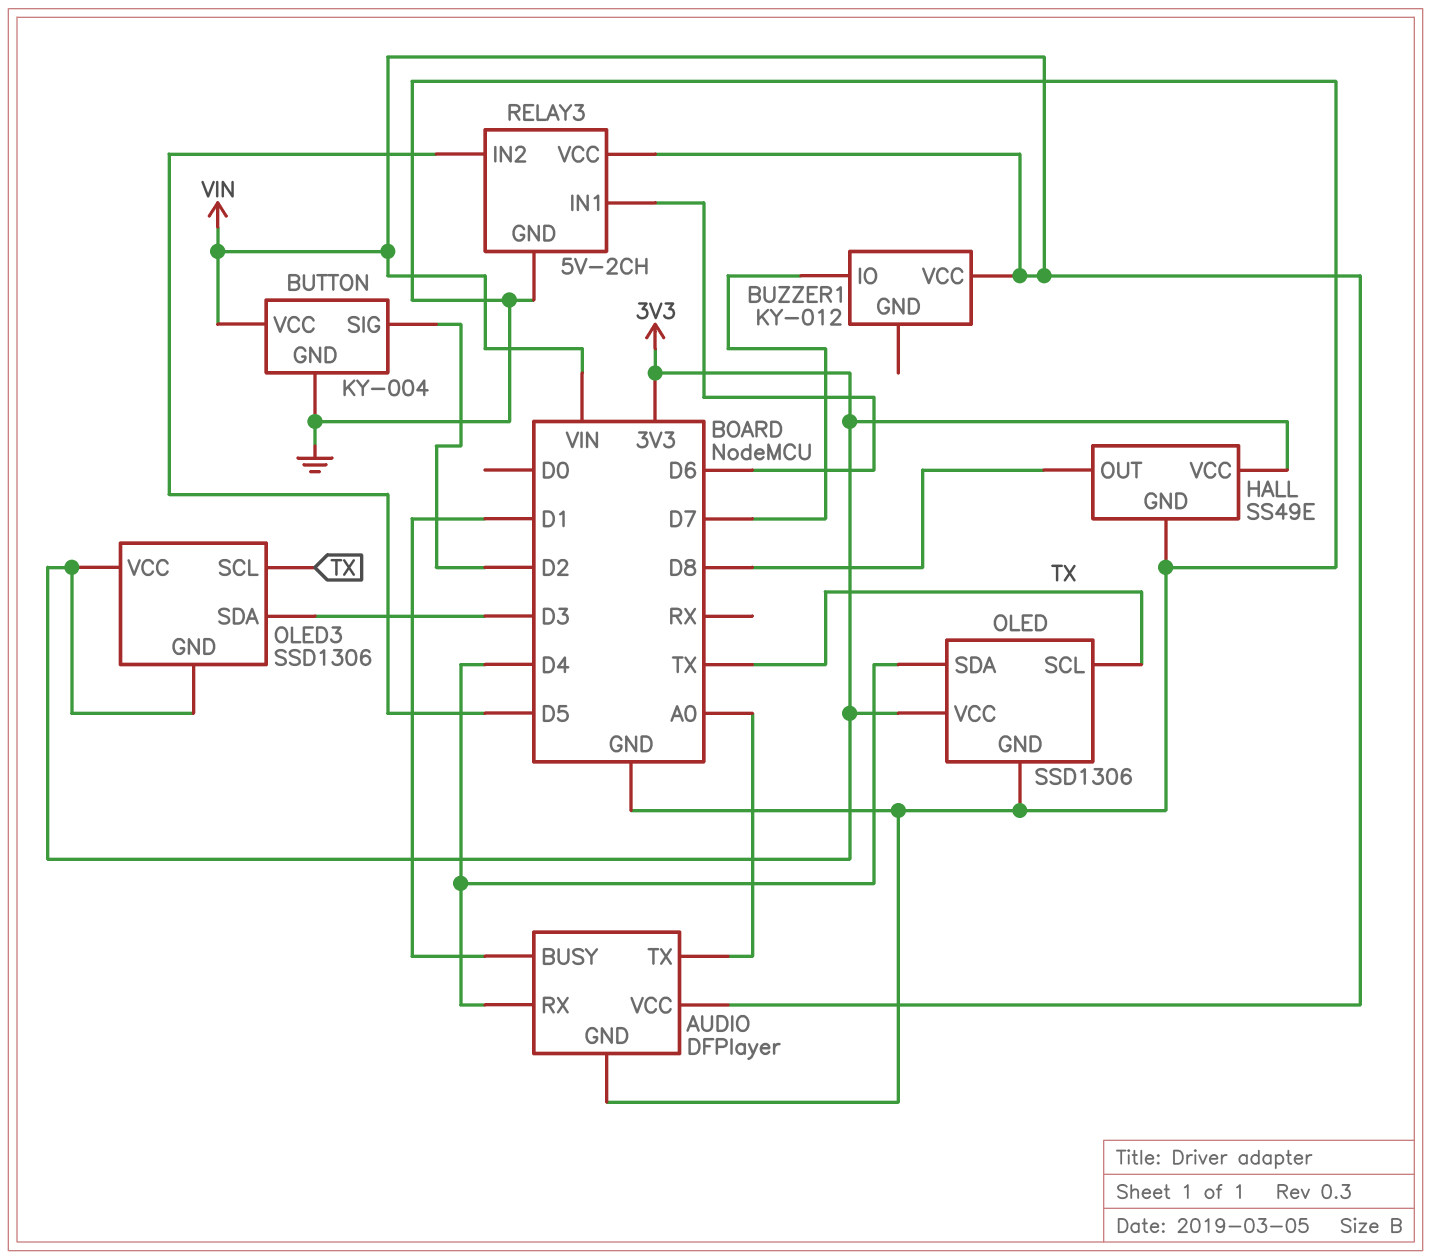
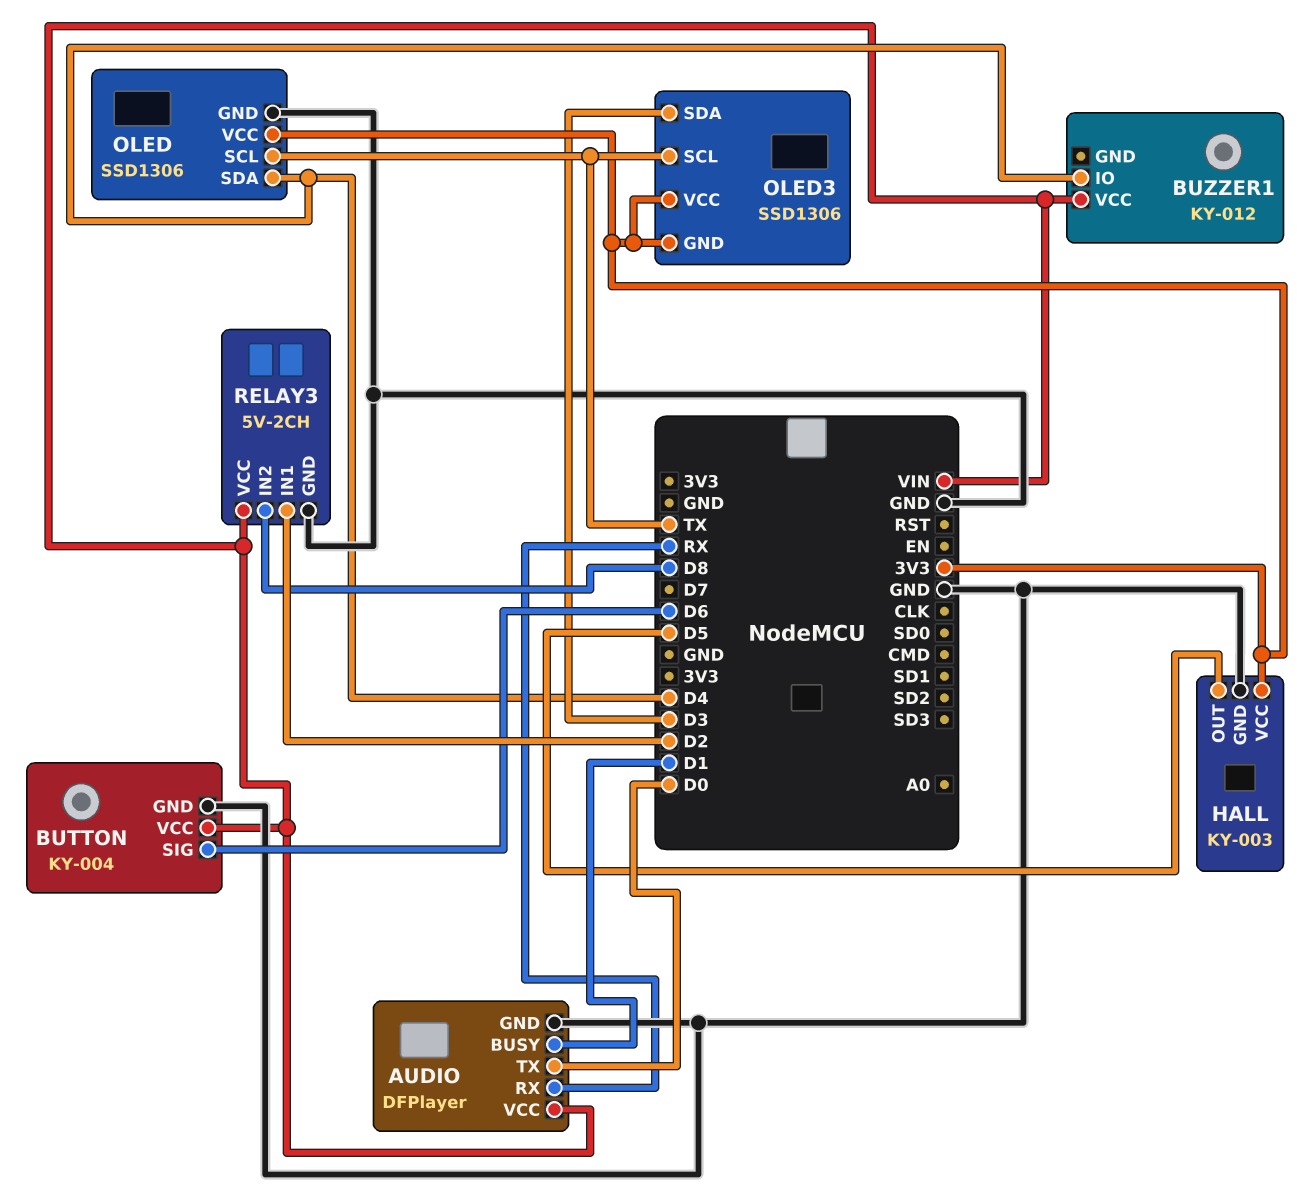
AUDIO pin RX: D4 -> RX
AUDIO pin TX: A0 -> D0
BUTTON pin SIG: D2 -> D6
BUZZER1 pin IO: D7 -> D4
HALL: SS49E -> KY-003
HALL pin OUT: D8 -> D5
RELAY3 pin IN1: D6 -> D2
RELAY3 pin IN2: D5 -> D8

